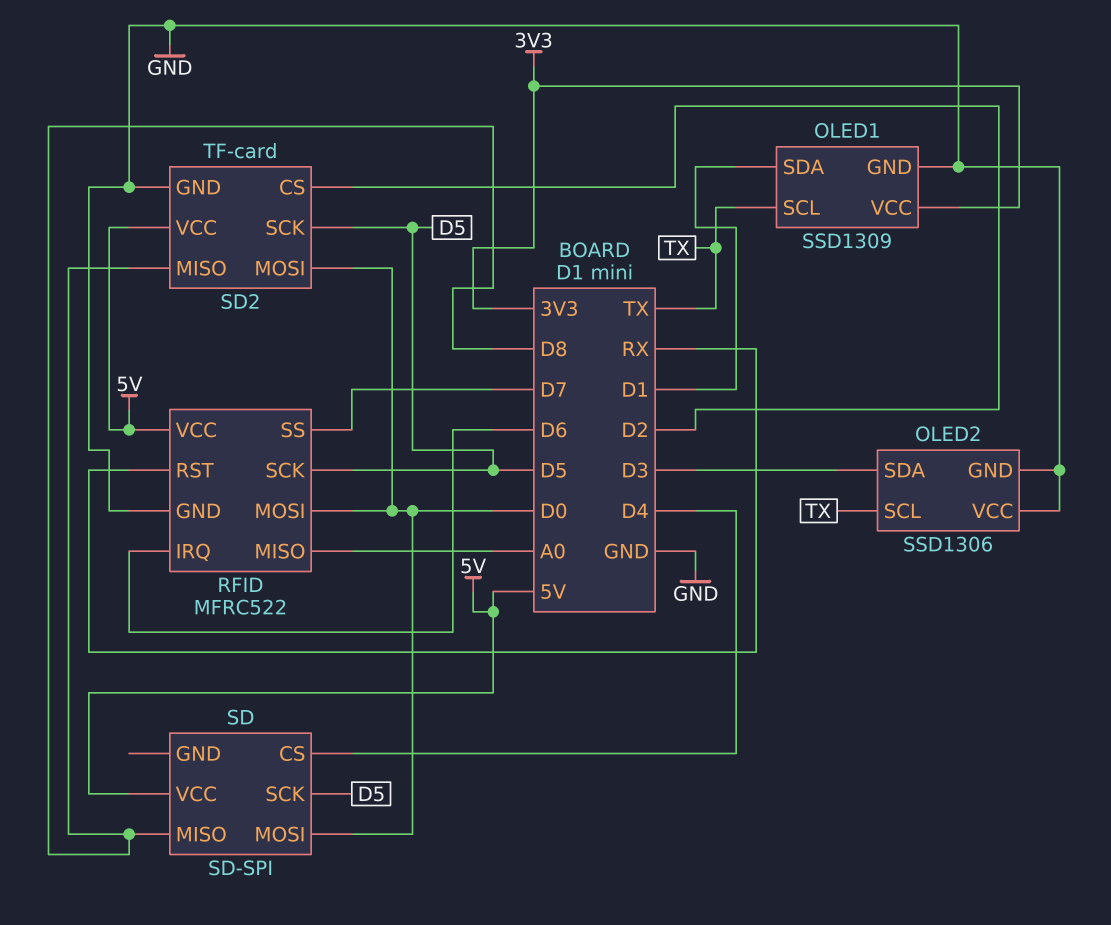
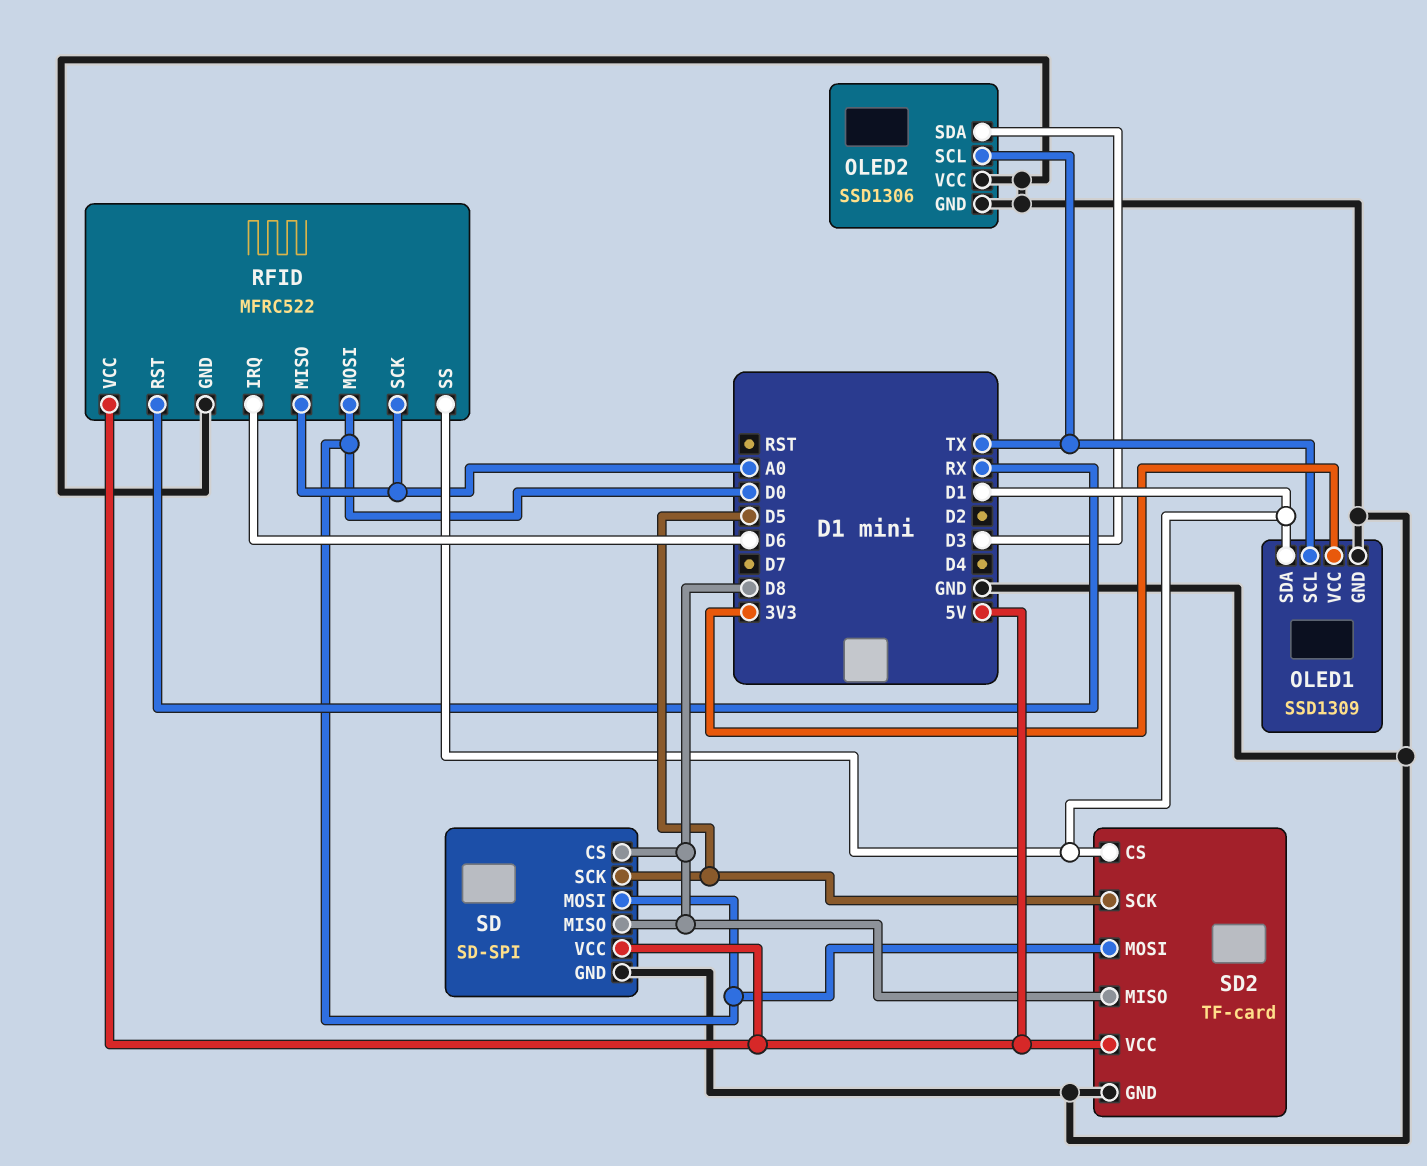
RFID pin SCK: D5 -> A0
RFID pin SS: D7 -> D1
SD pin CS: D4 -> D8
SD pin GND: none -> GND
SD2 pin CS: D2 -> D1

